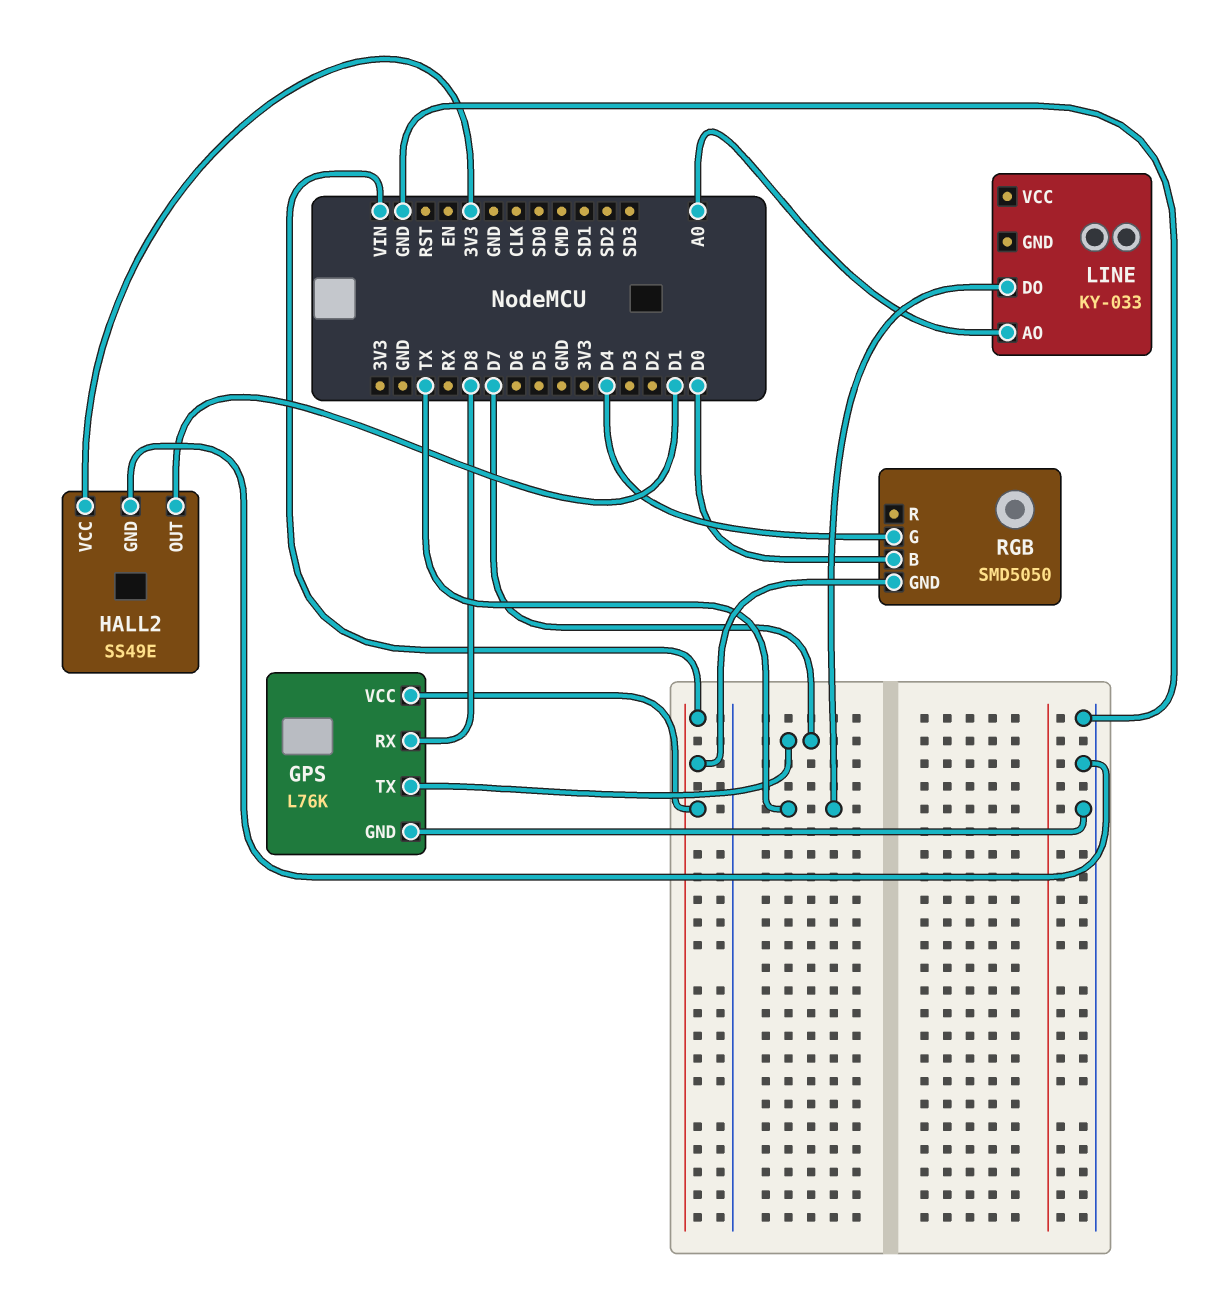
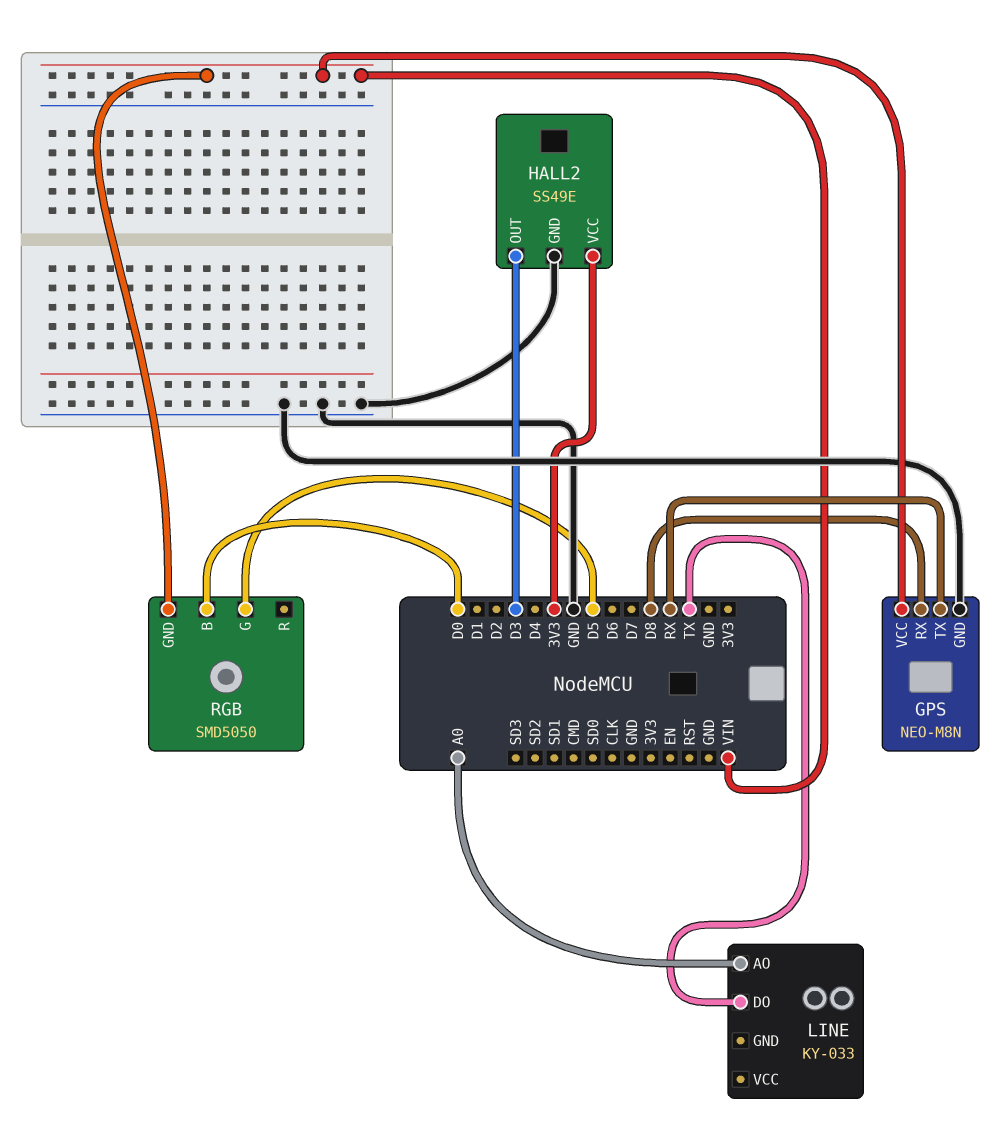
GPS: L76K -> NEO-M8N
GPS pin TX: D7 -> RX
HALL2 pin OUT: D1 -> D3
RGB pin G: D4 -> D5

